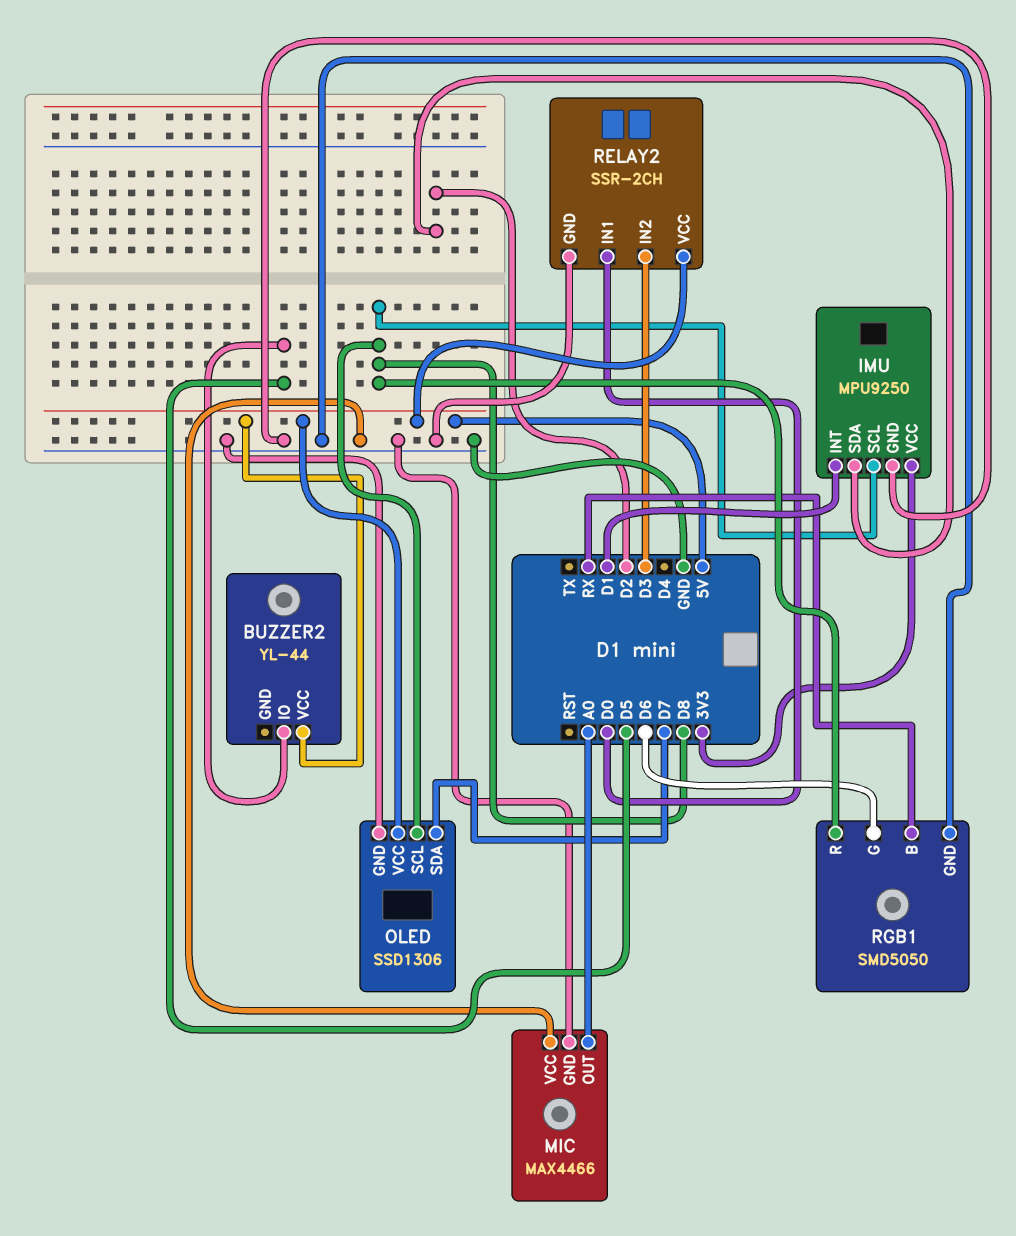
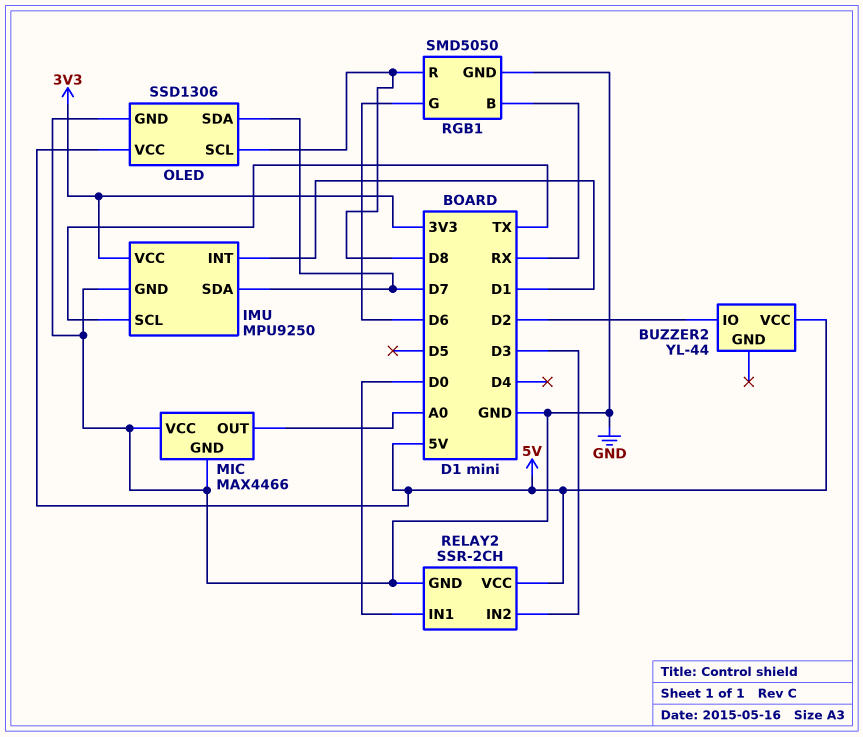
BUZZER2 pin IO: D5 -> D2
IMU pin SCL: D8 -> TX
IMU pin SDA: D2 -> D7

